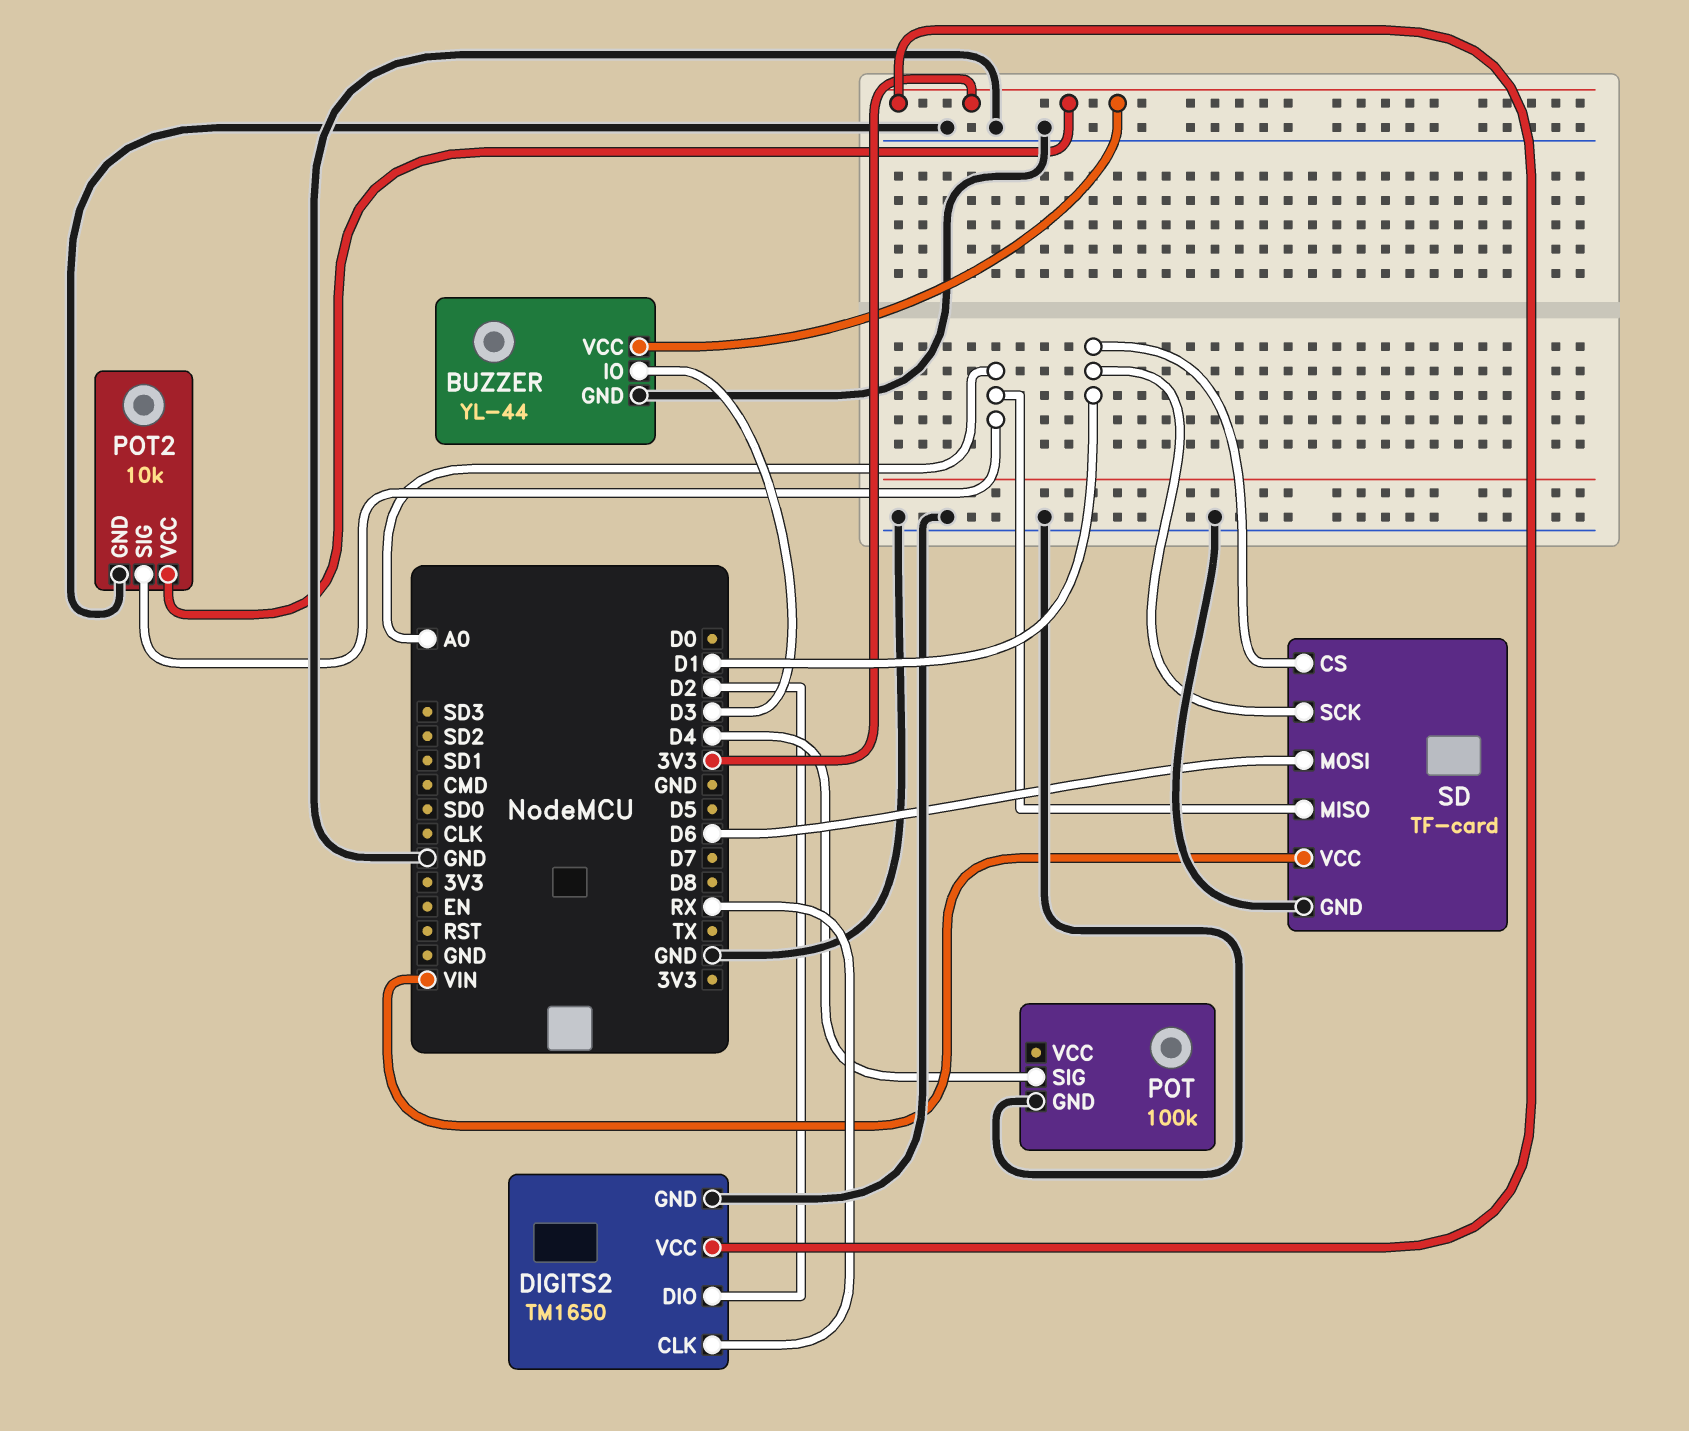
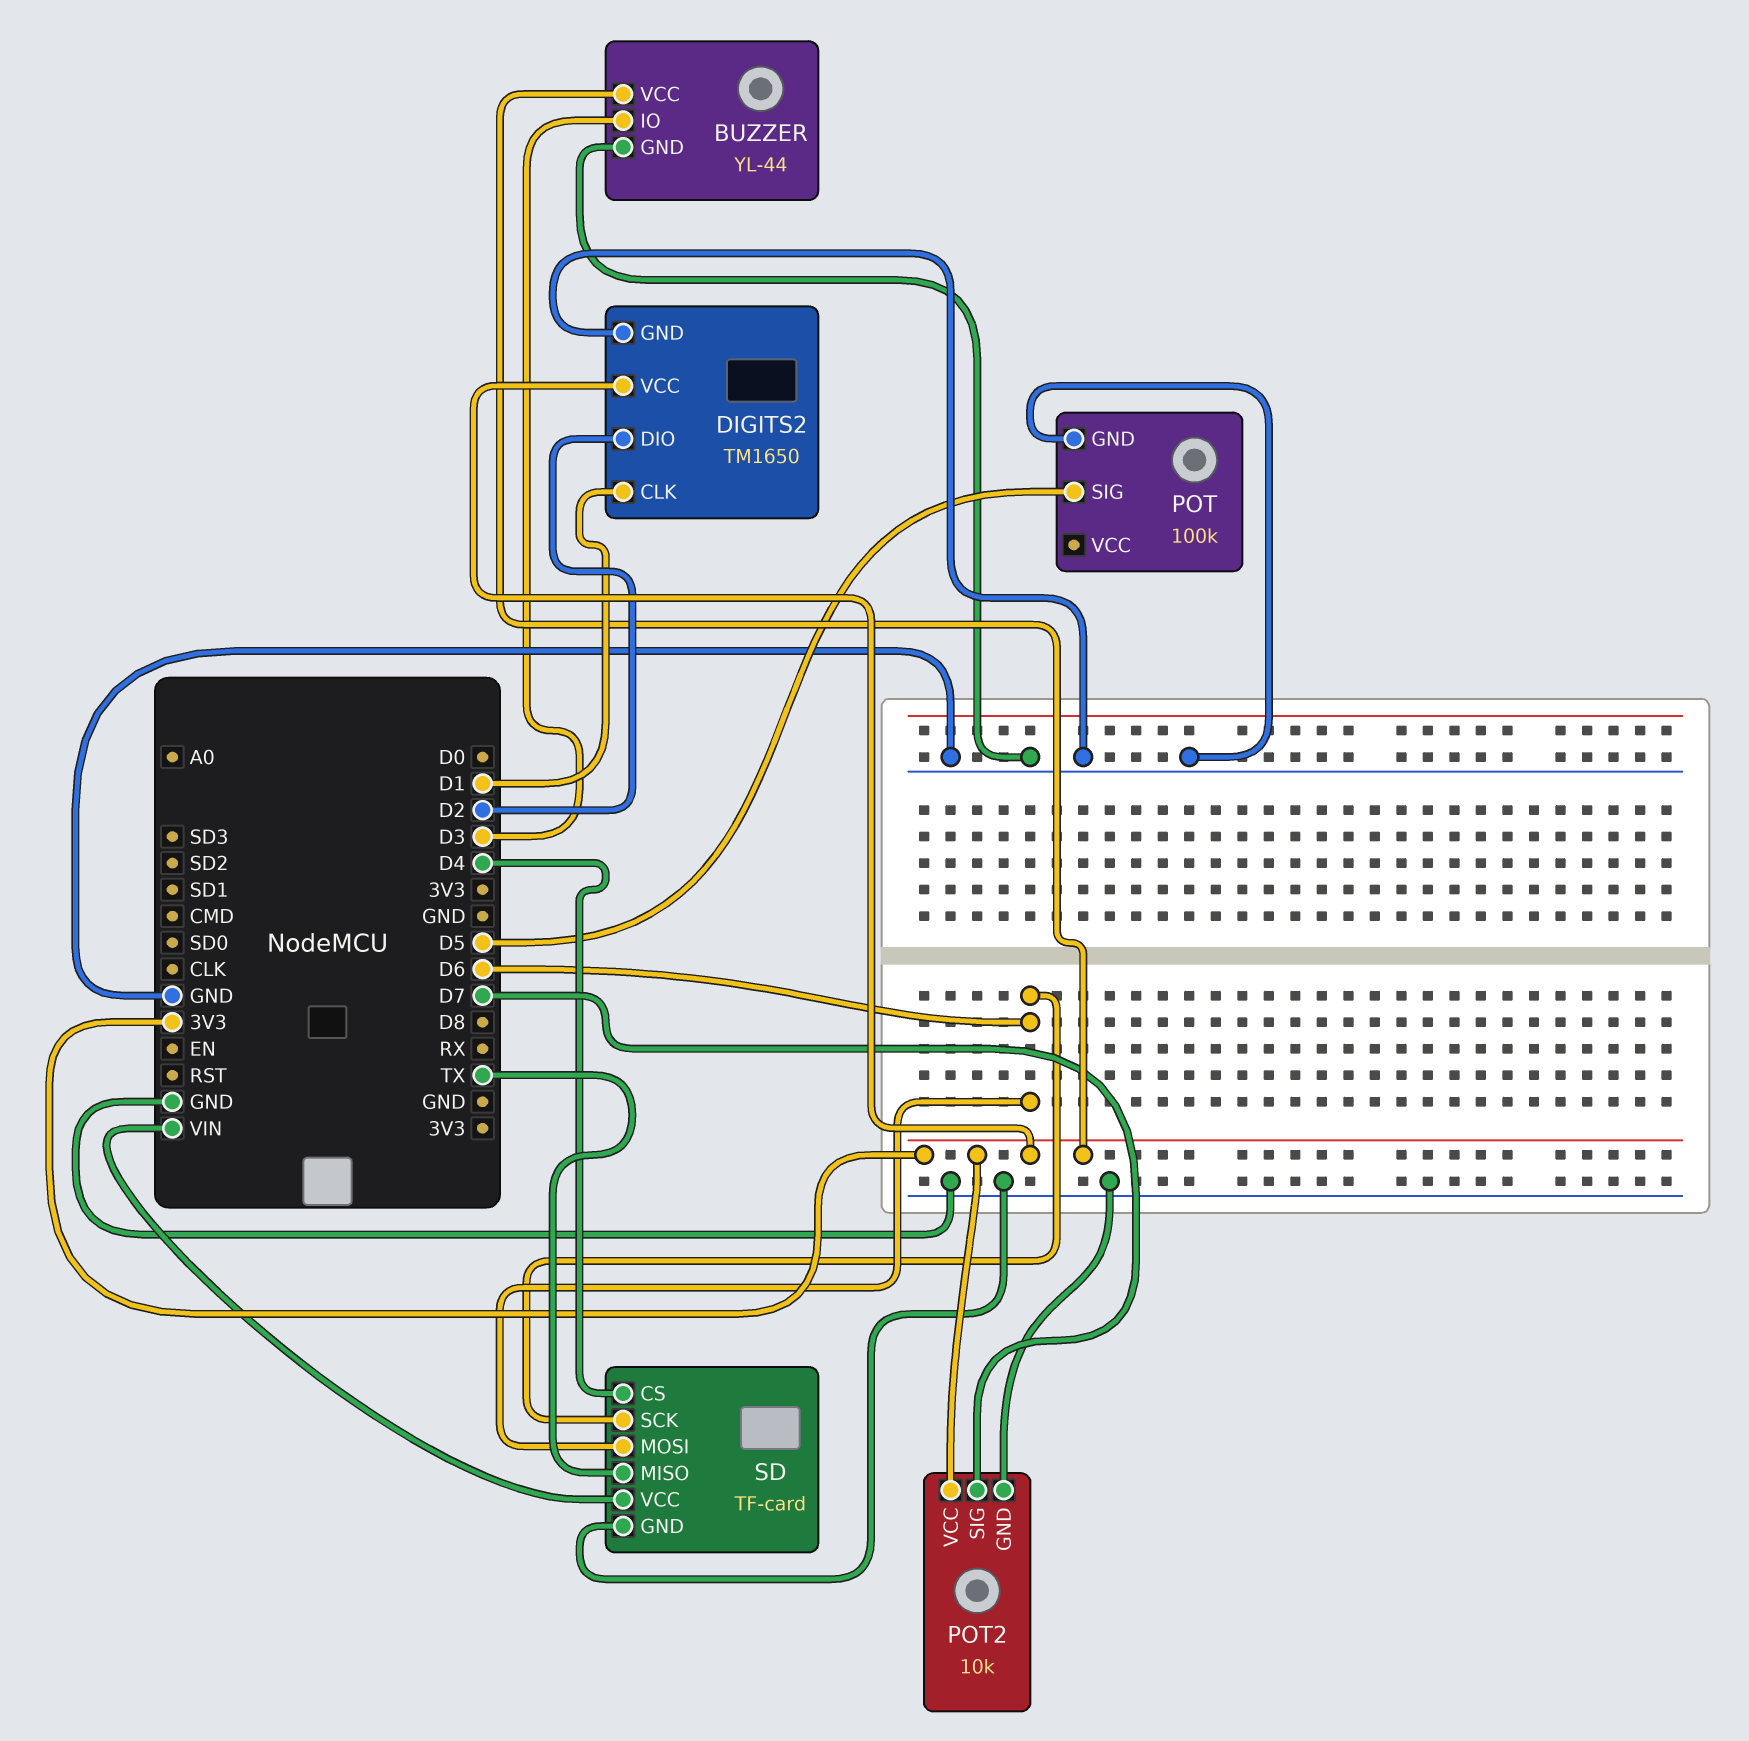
DIGITS2 pin CLK: RX -> D1
POT pin SIG: D4 -> D5
POT2 pin SIG: A0 -> D7
SD pin CS: D1 -> D4
SD pin MISO: A0 -> TX
SD pin SCK: D1 -> D6

